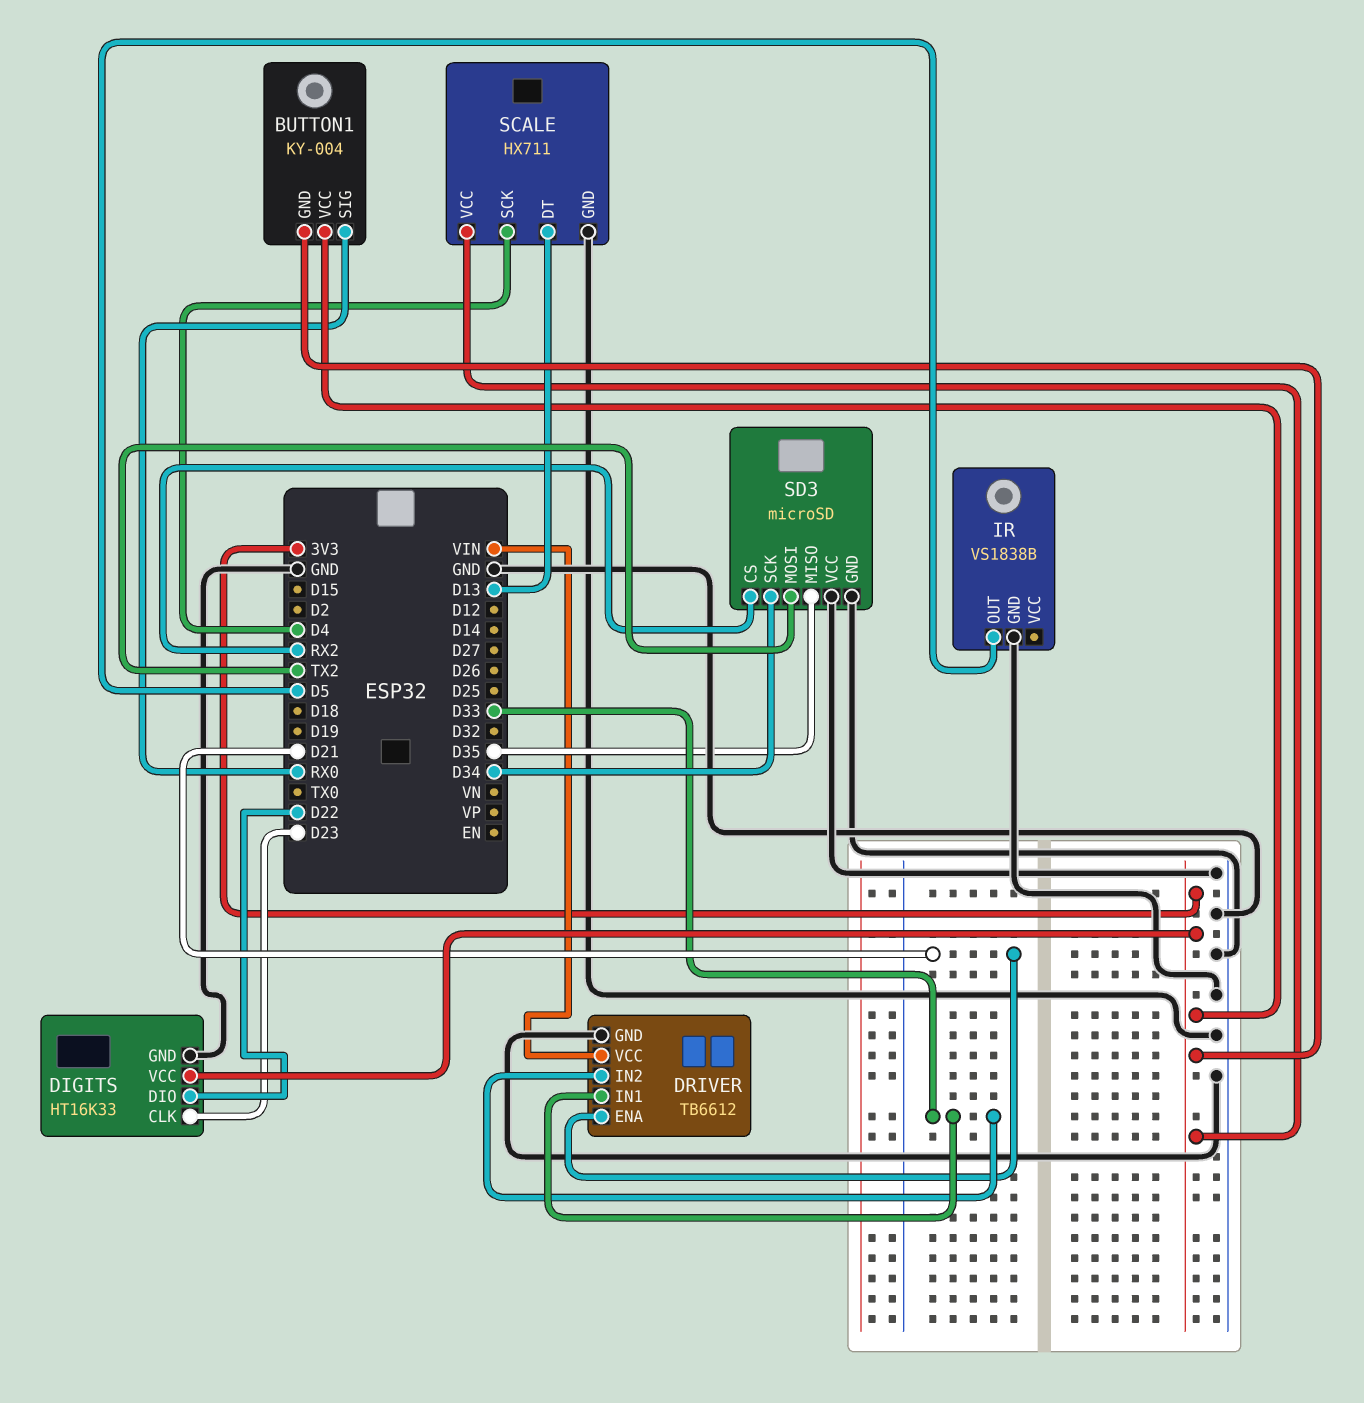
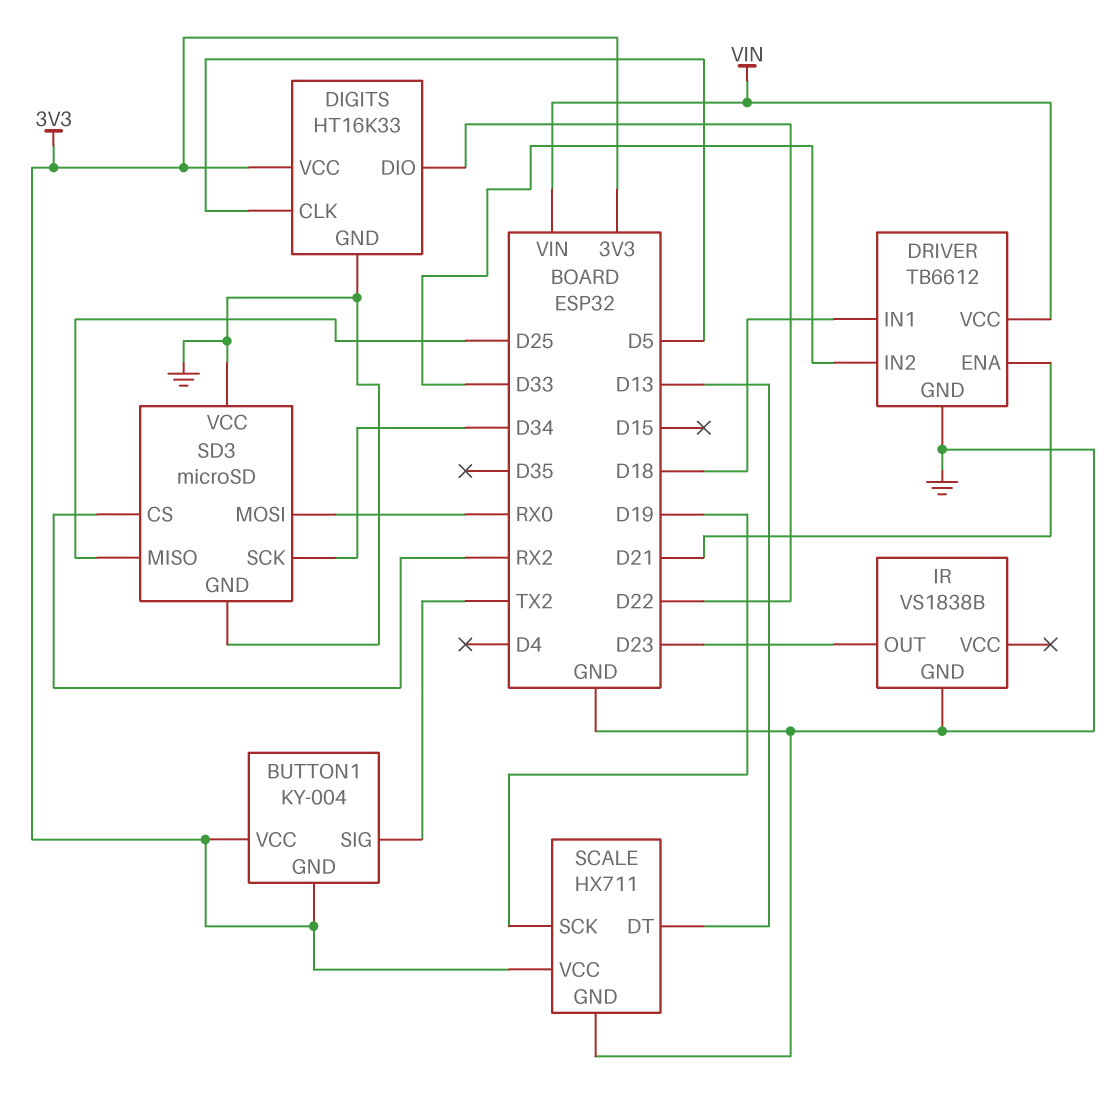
BUTTON1 pin SIG: RX0 -> TX2
DIGITS pin CLK: D23 -> D5
DRIVER pin IN1: D33 -> D18
IR pin OUT: D5 -> D23
SCALE pin SCK: D4 -> D19
SD3 pin MISO: D35 -> D25
SD3 pin MOSI: TX2 -> RX0

